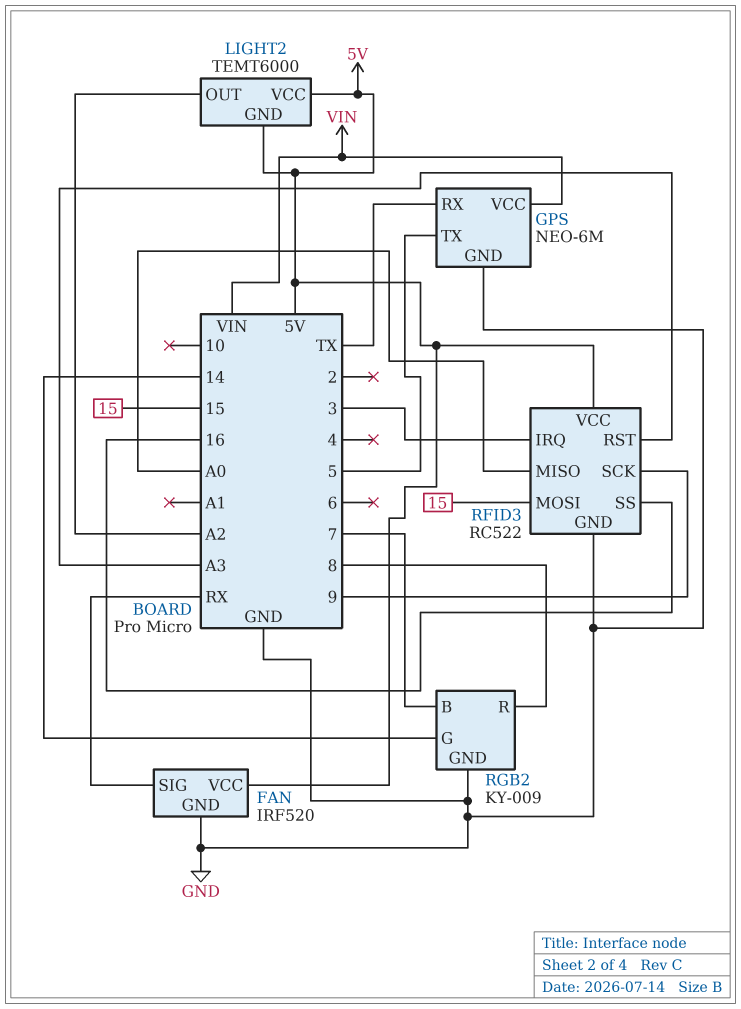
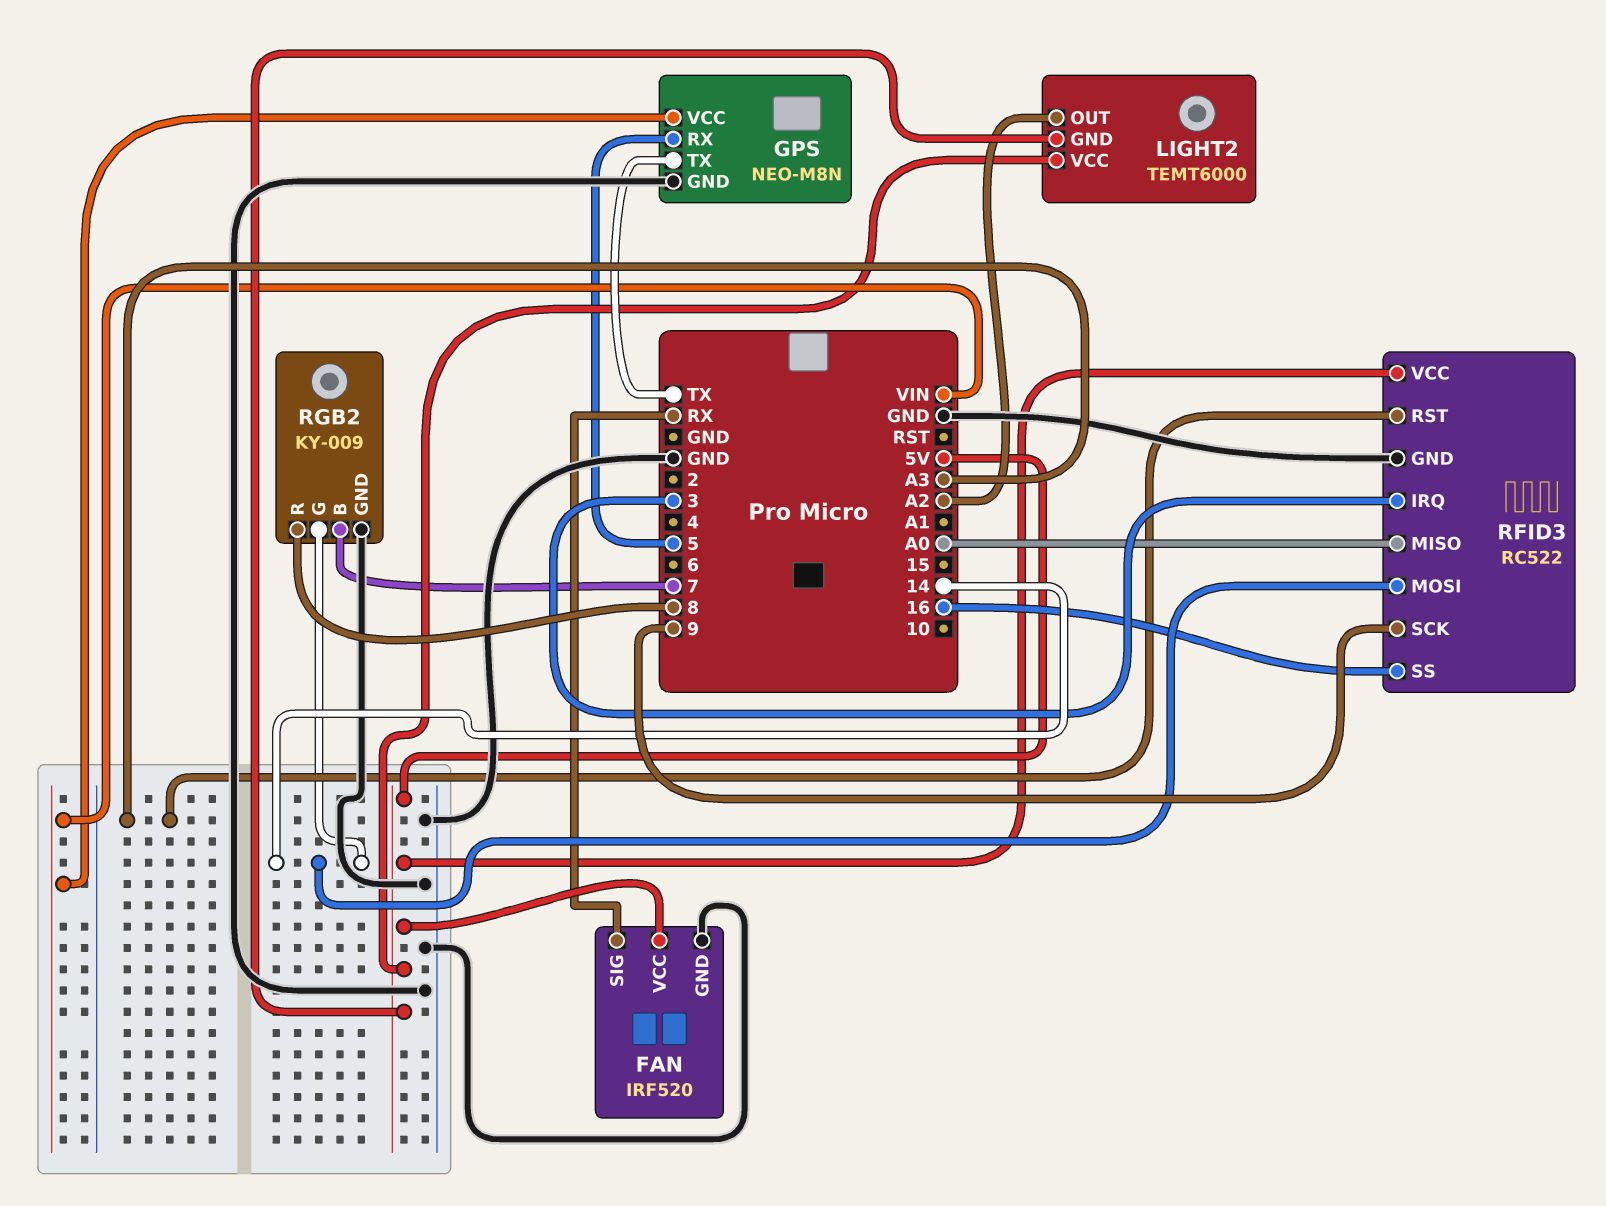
GPS: NEO-6M -> NEO-M8N
GPS pin RX: TX -> 5
GPS pin TX: 5 -> TX
RFID3 pin MOSI: 15 -> 14

